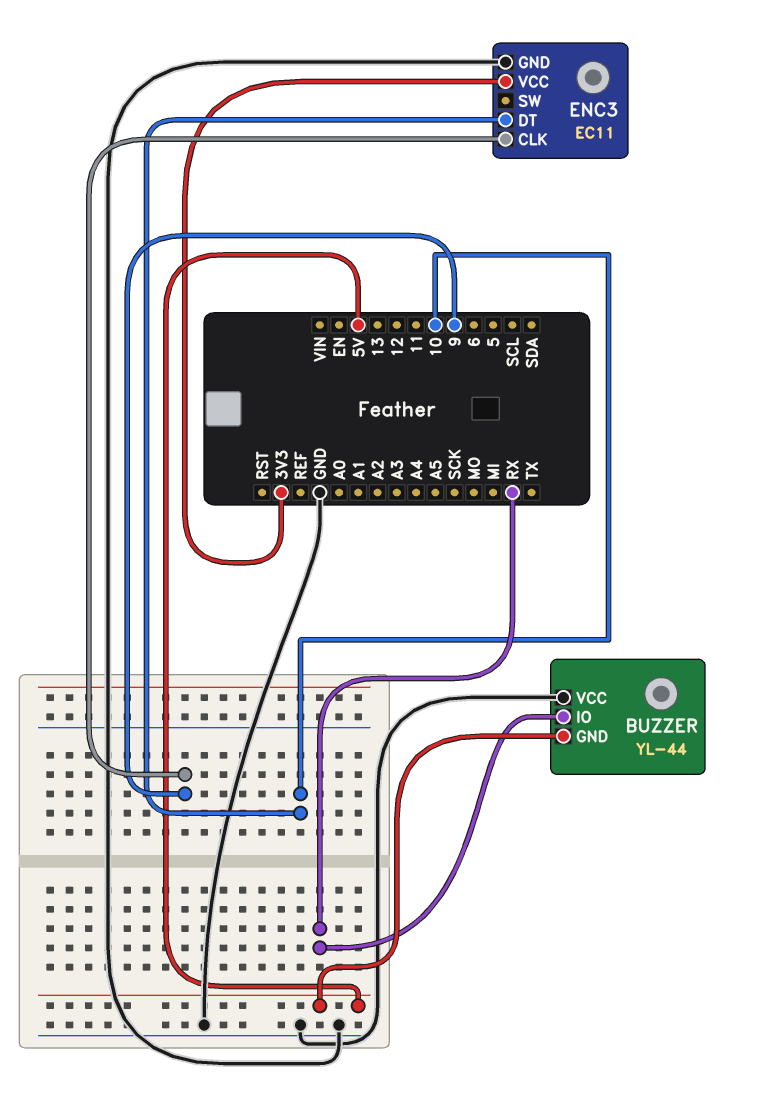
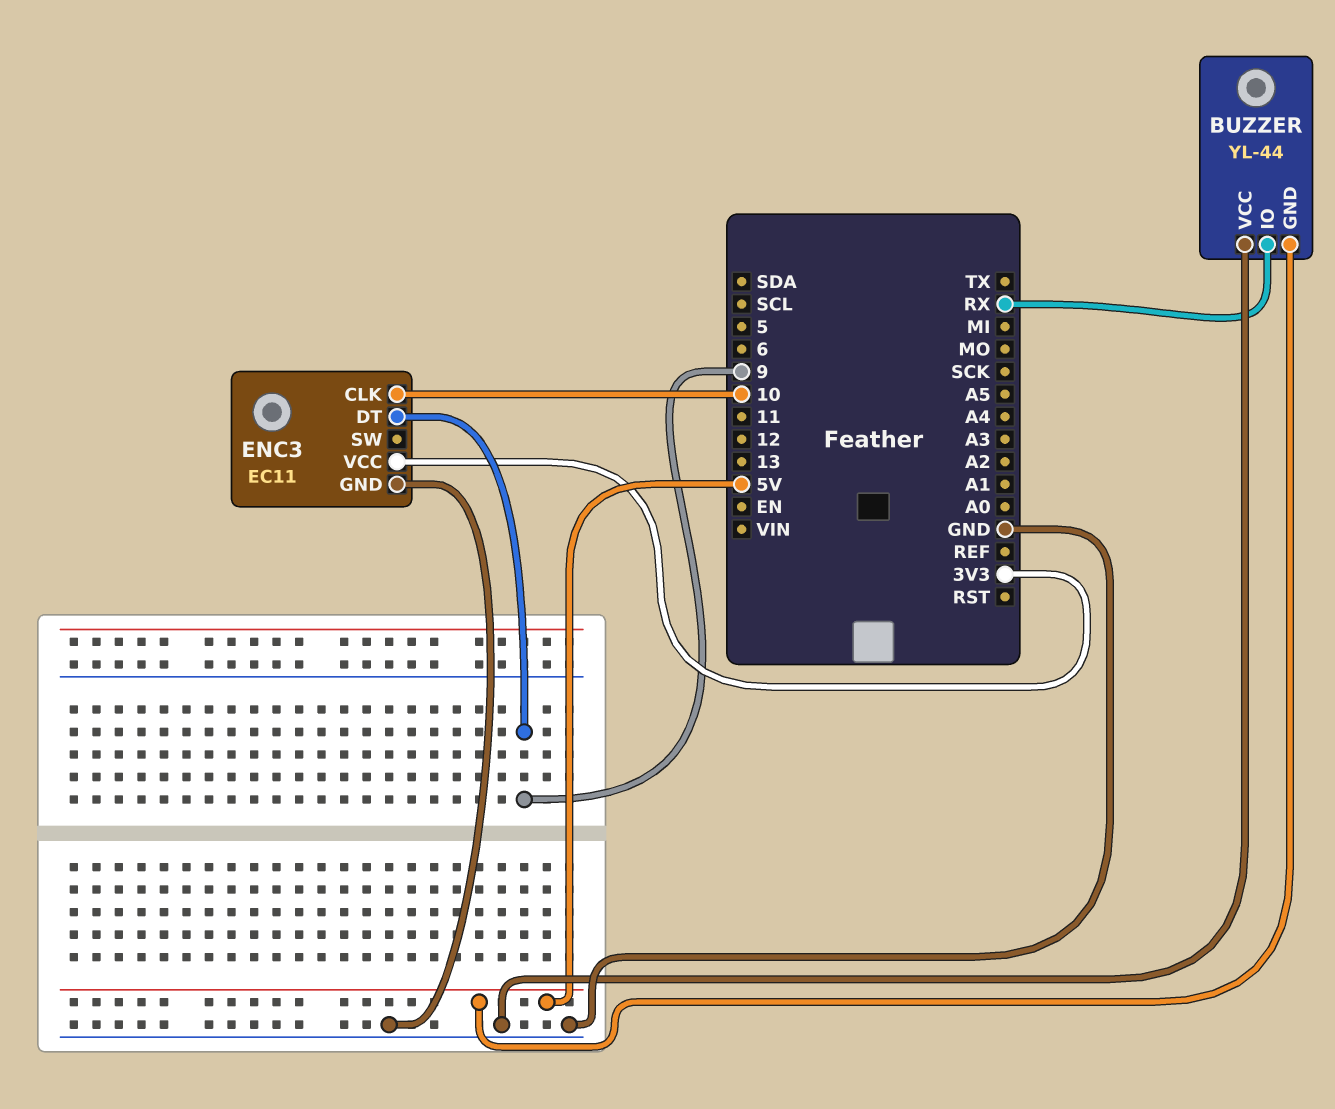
ENC3 pin CLK: 9 -> 10
ENC3 pin DT: 10 -> 9

